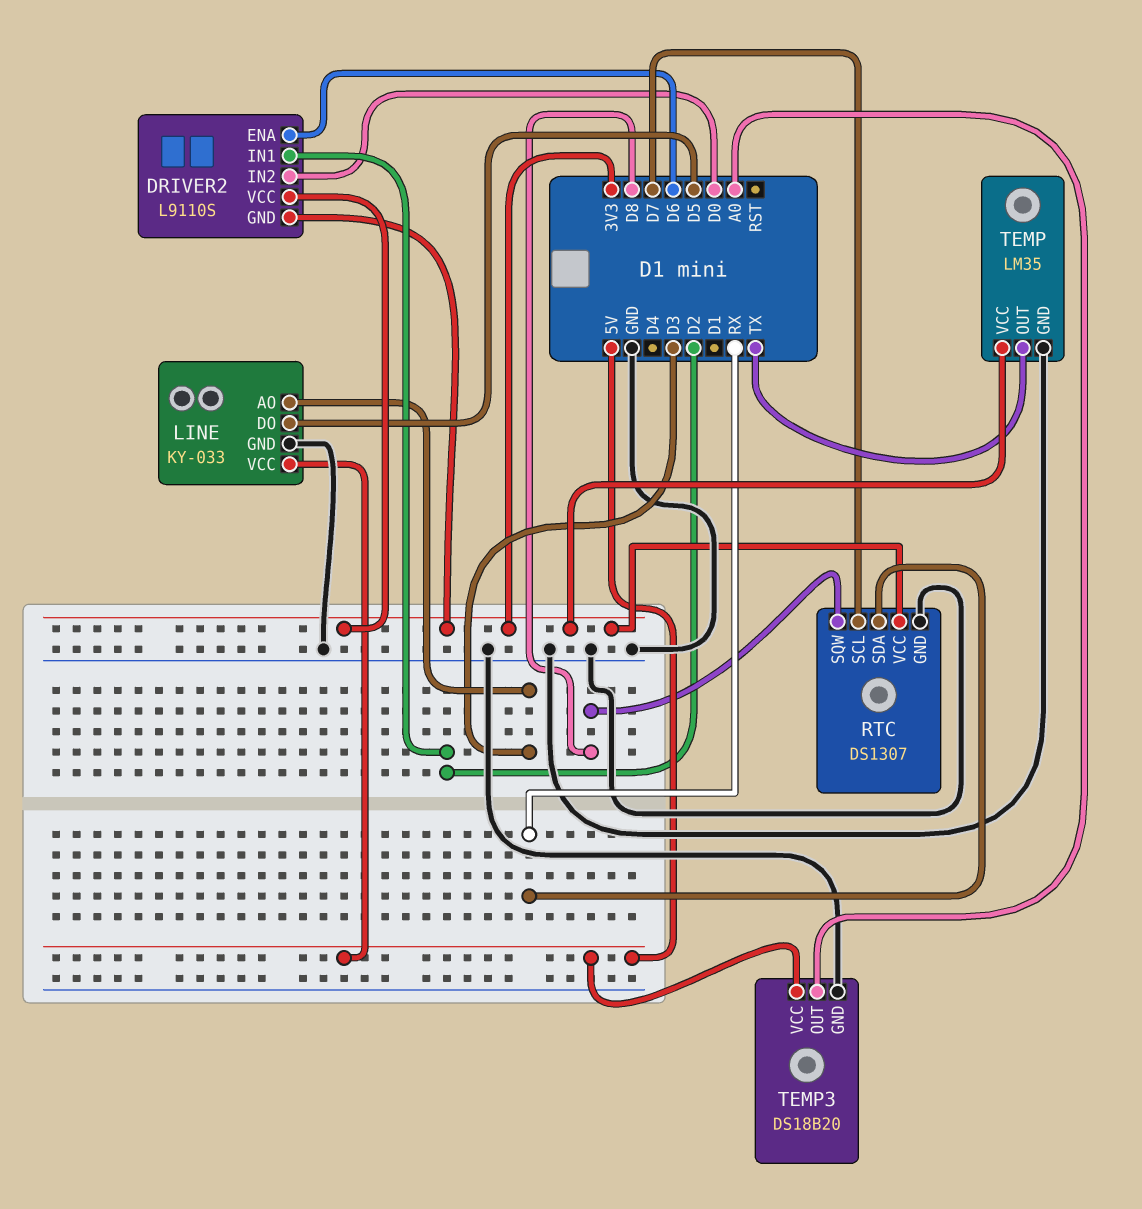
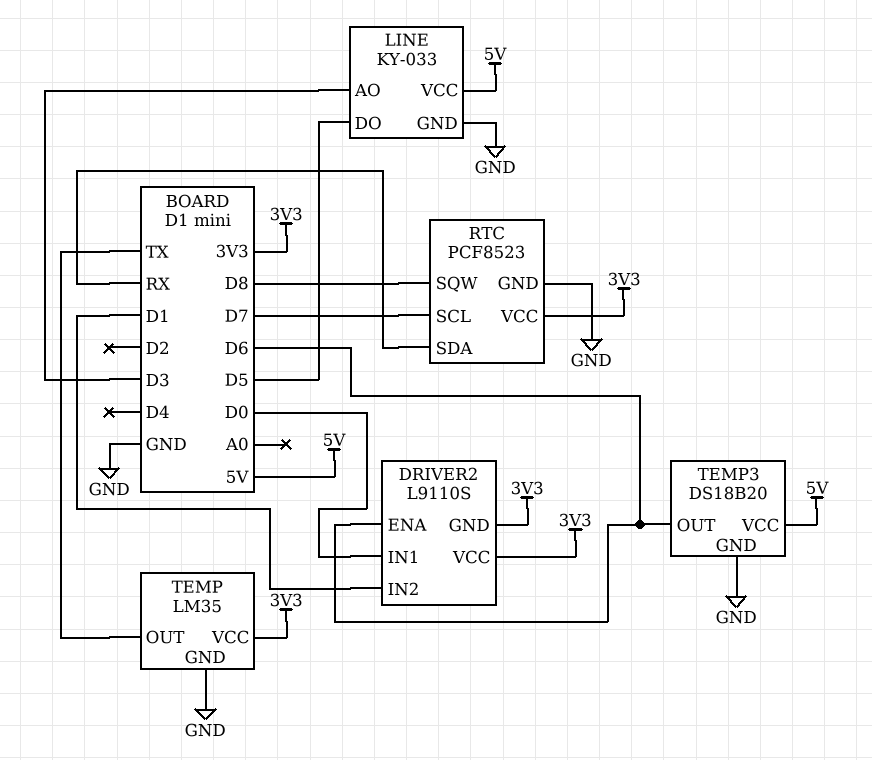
DRIVER2 pin IN1: D2 -> D0
DRIVER2 pin IN2: D0 -> D1
RTC: DS1307 -> PCF8523
TEMP3 pin OUT: A0 -> D6

